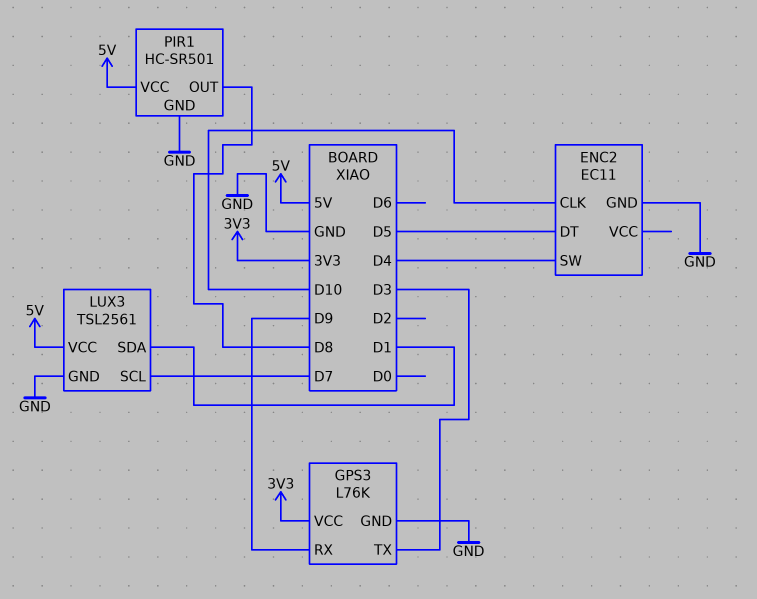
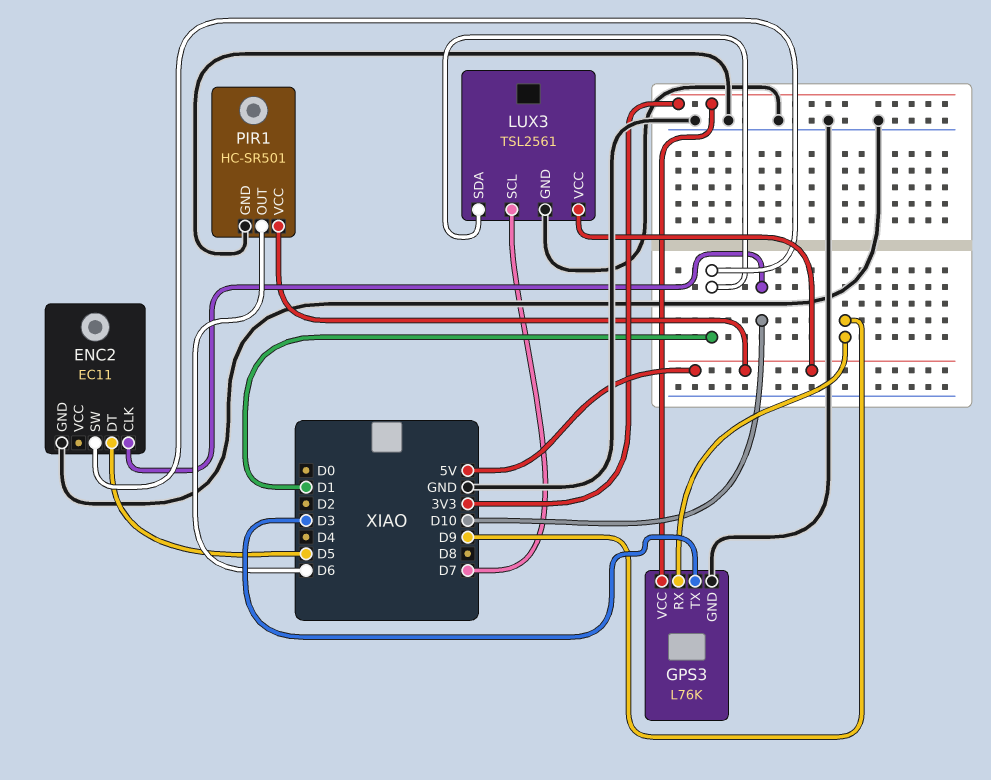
ENC2 pin SW: D4 -> D1
PIR1 pin OUT: D8 -> D6

